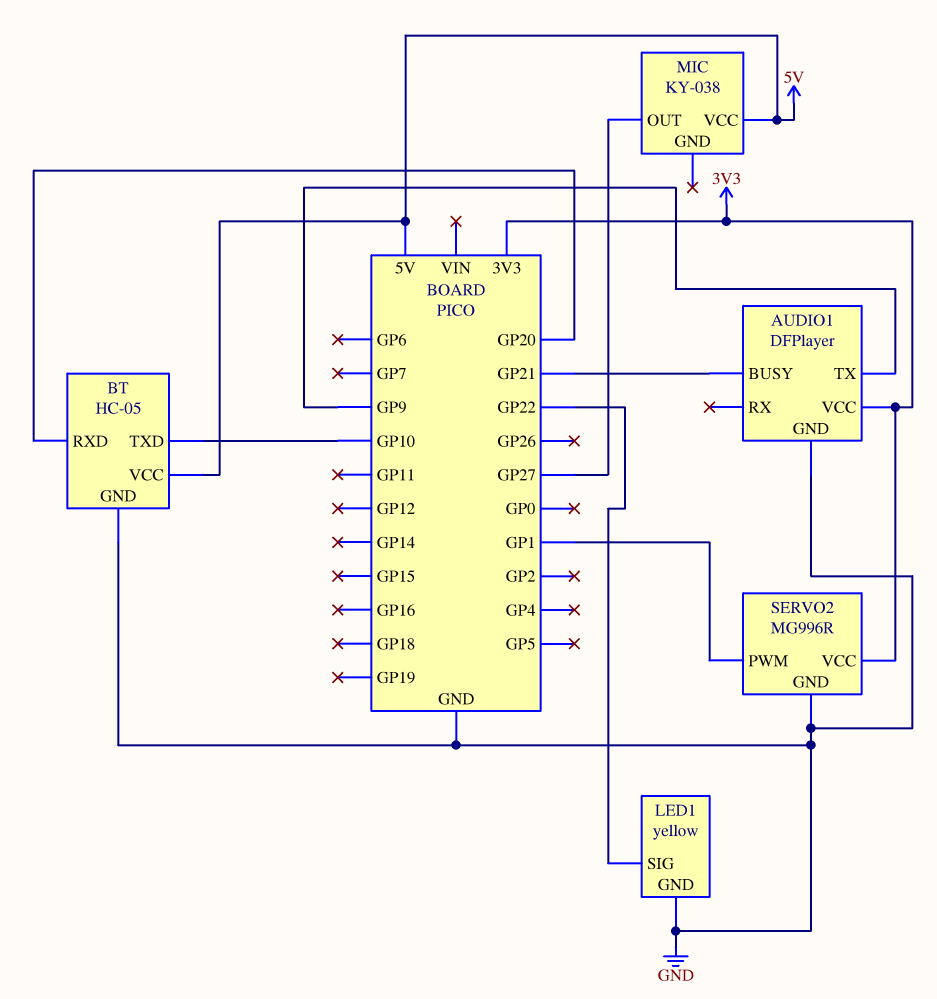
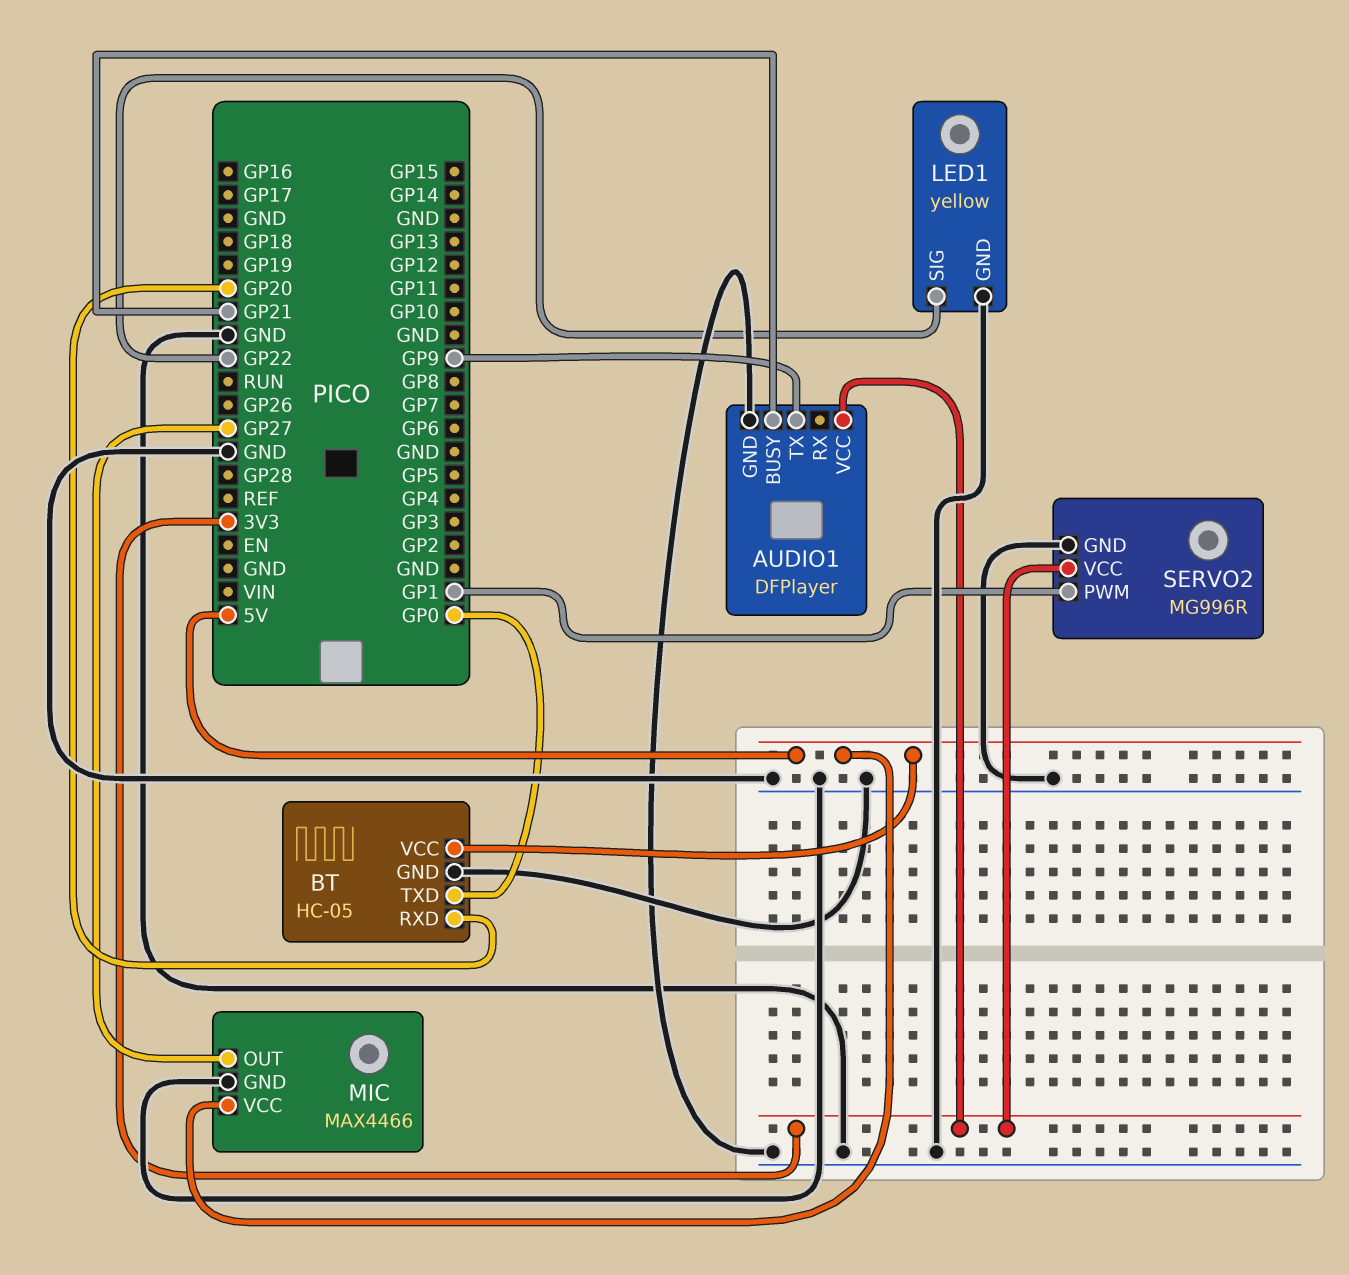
BT pin TXD: GP10 -> GP0
MIC: KY-038 -> MAX4466
MIC pin GND: none -> GND

